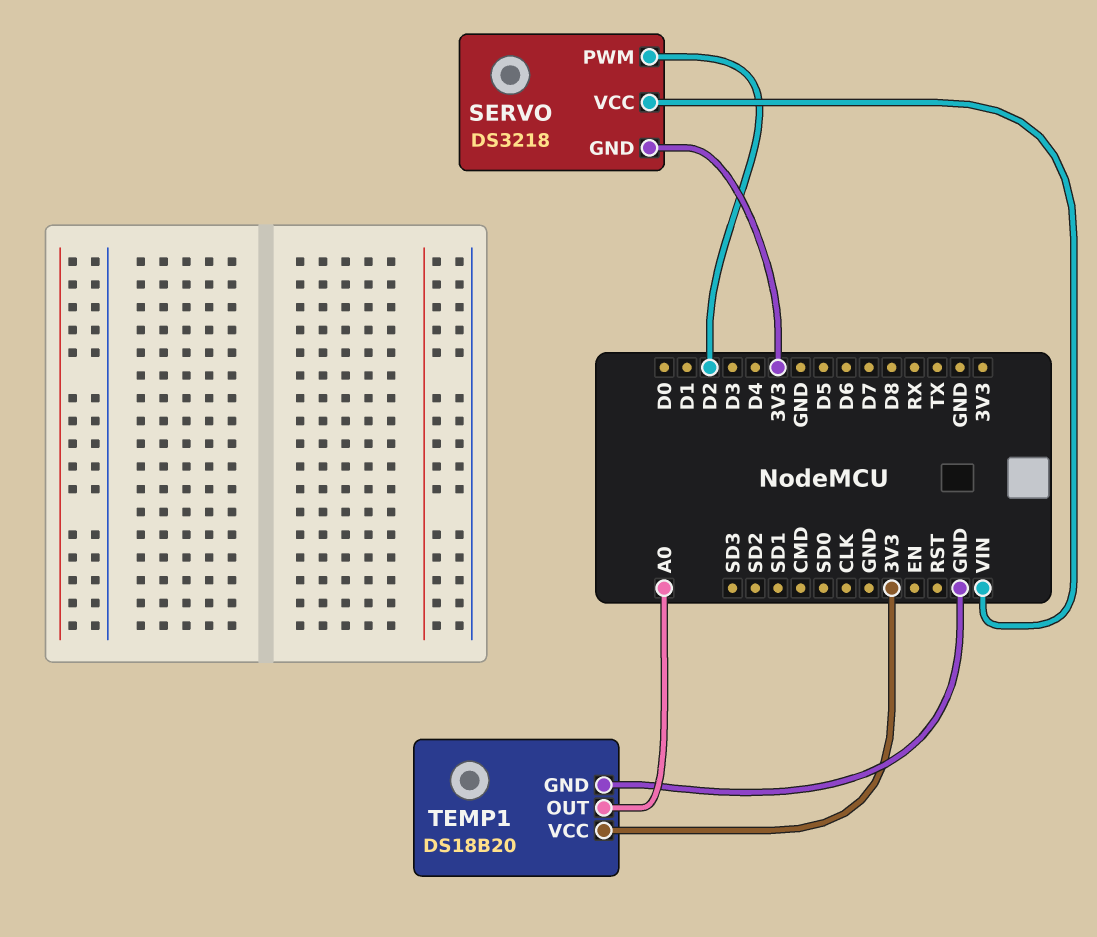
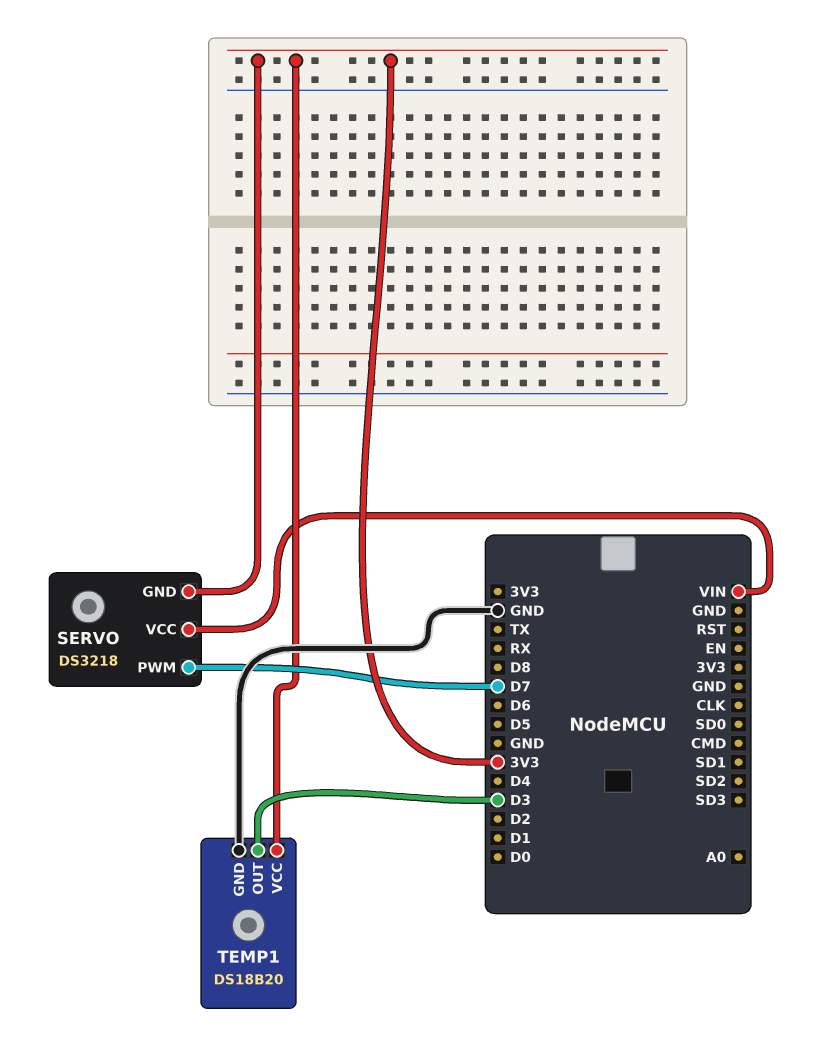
SERVO pin PWM: D2 -> D7
TEMP1 pin OUT: A0 -> D3

